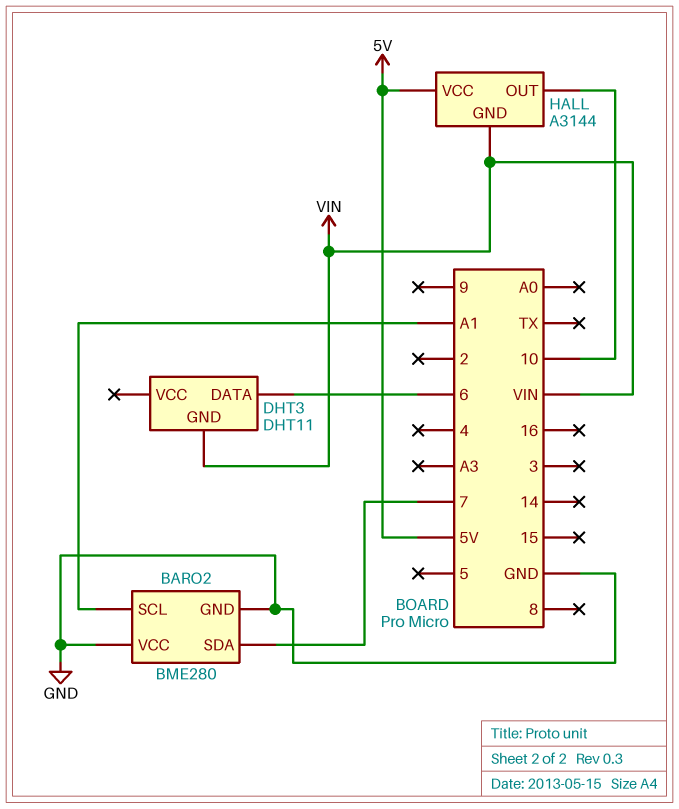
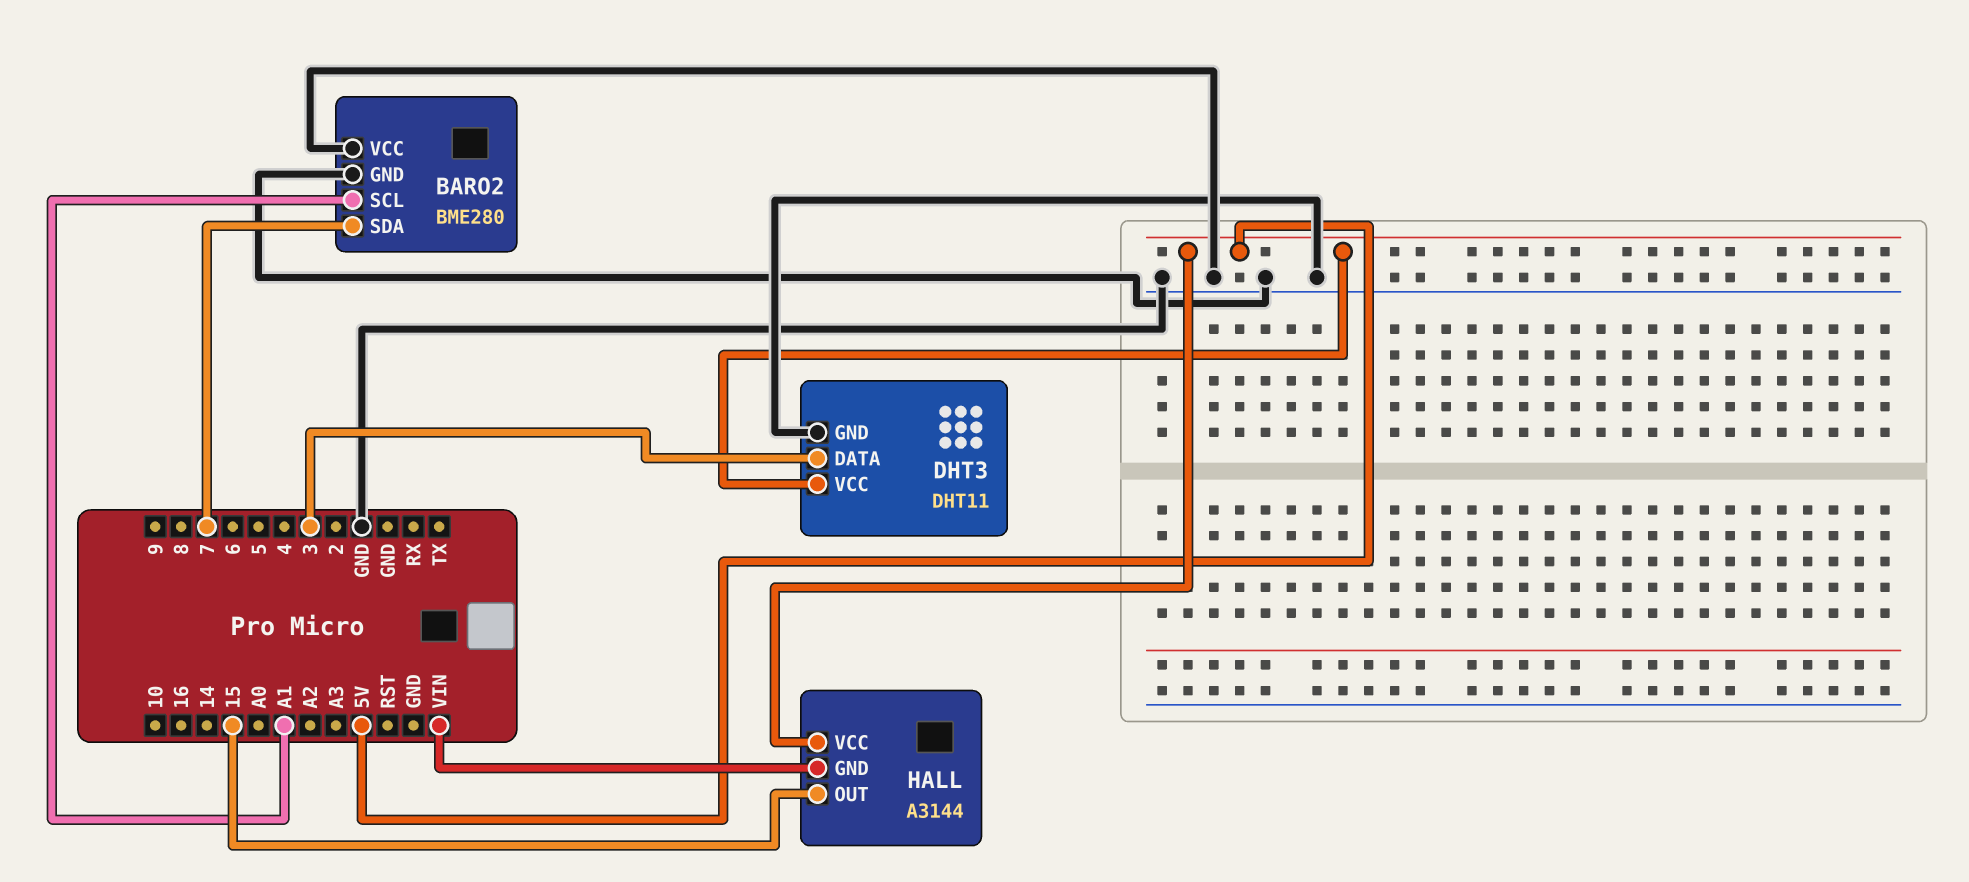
DHT3 pin DATA: 6 -> 3
DHT3 pin GND: VIN -> GND
DHT3 pin VCC: none -> 5V
HALL pin OUT: 10 -> 15

